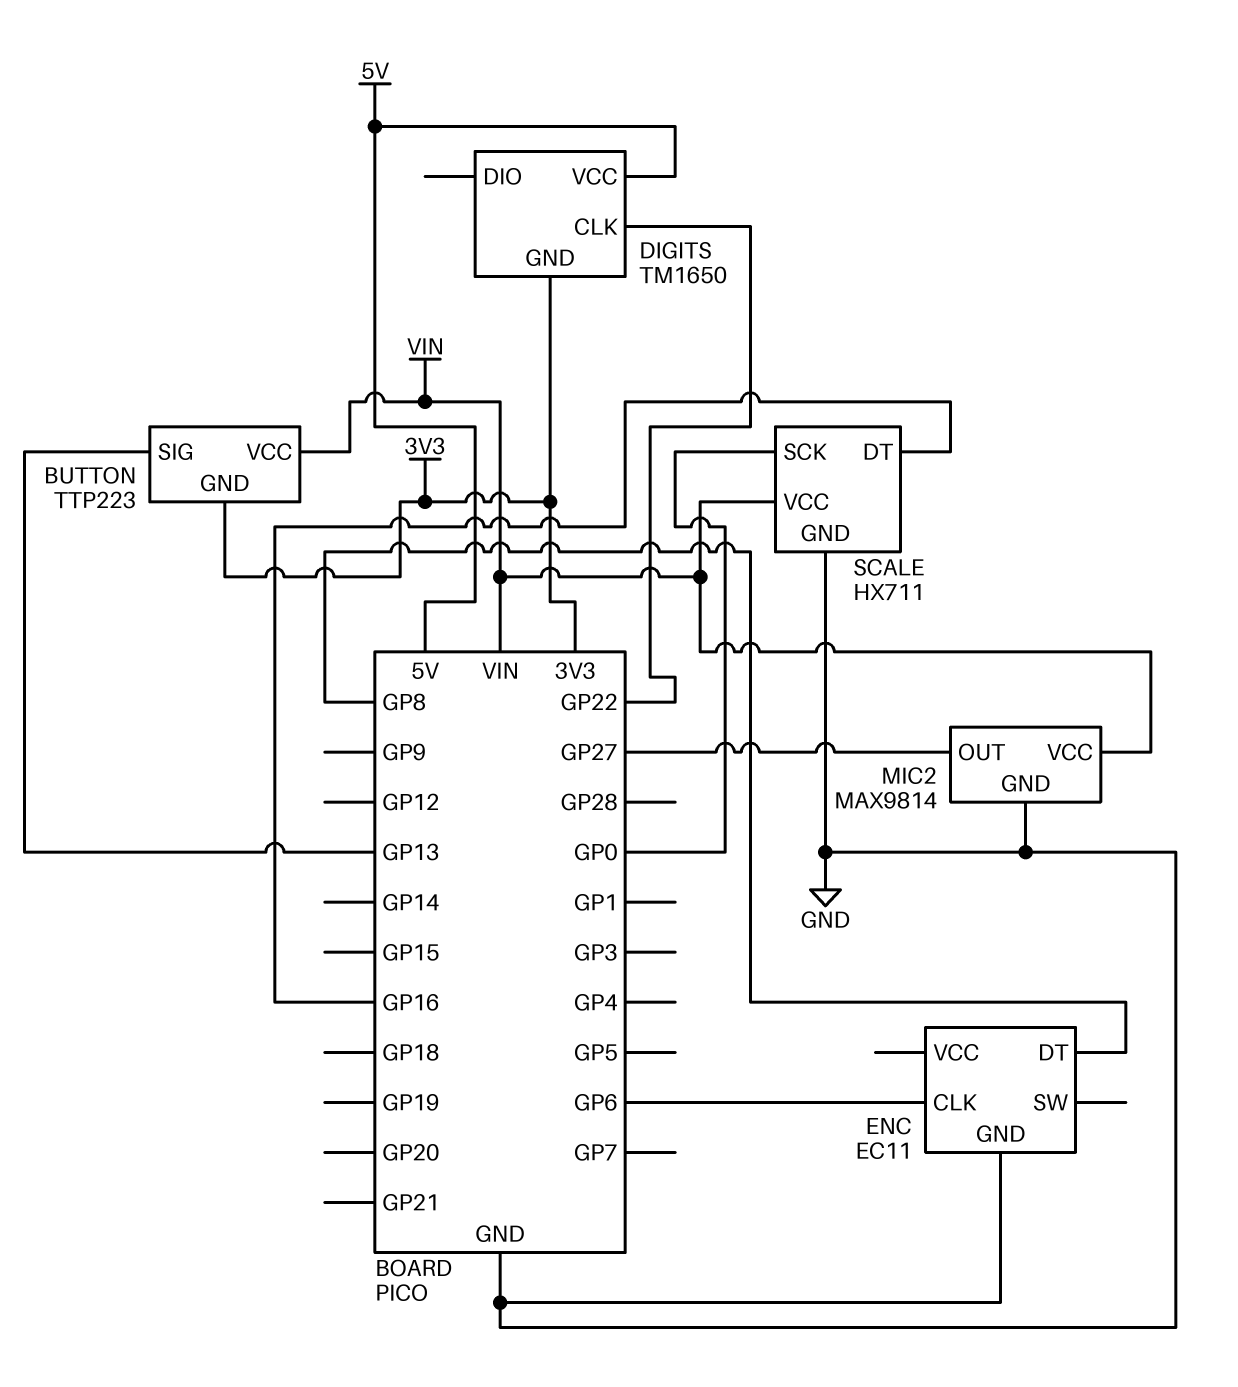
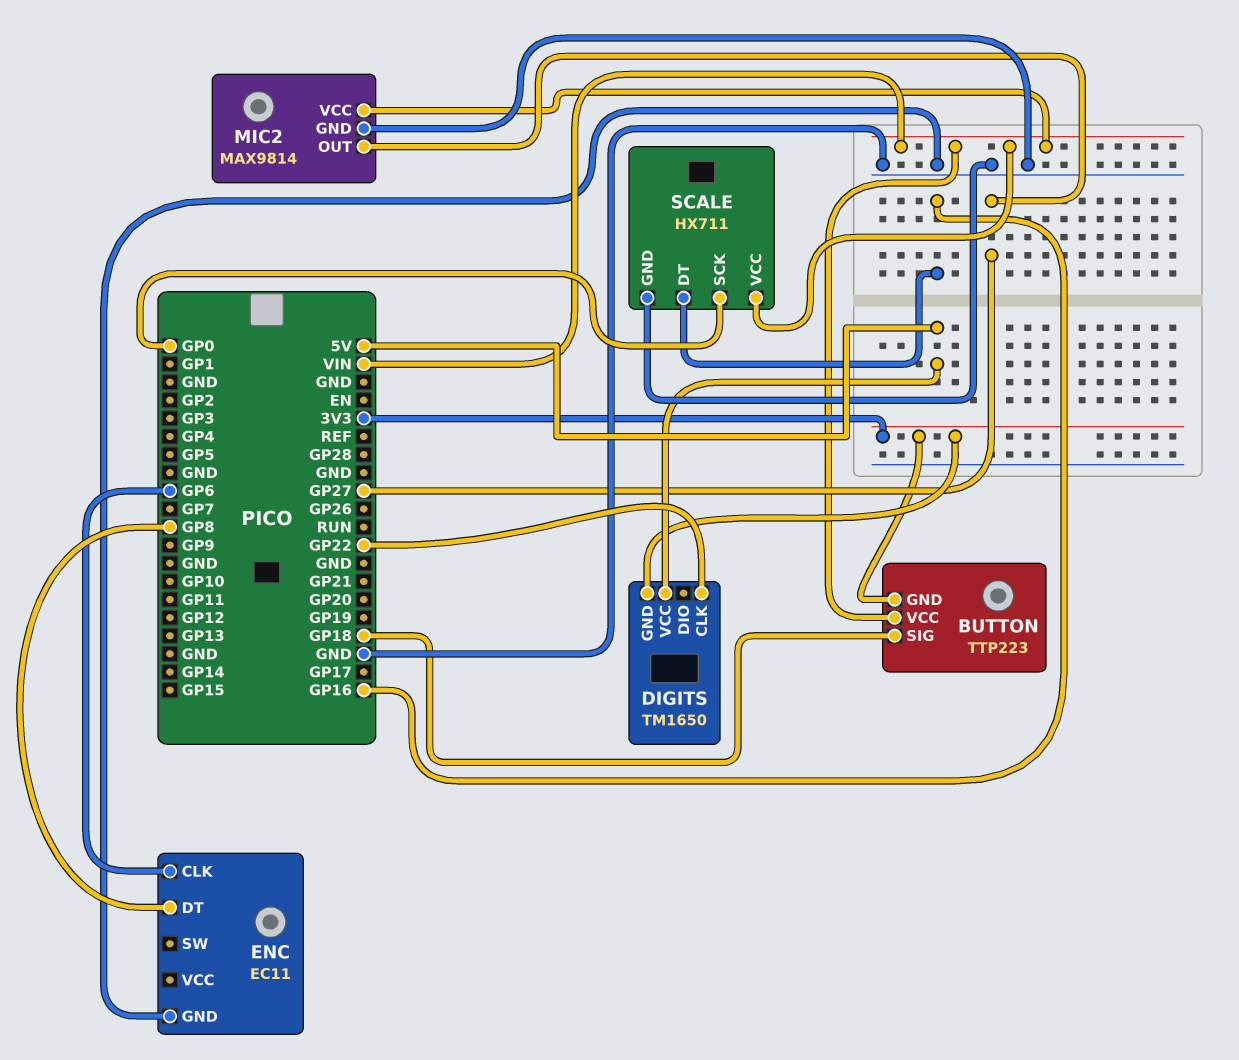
BUTTON pin SIG: GP13 -> GP18

